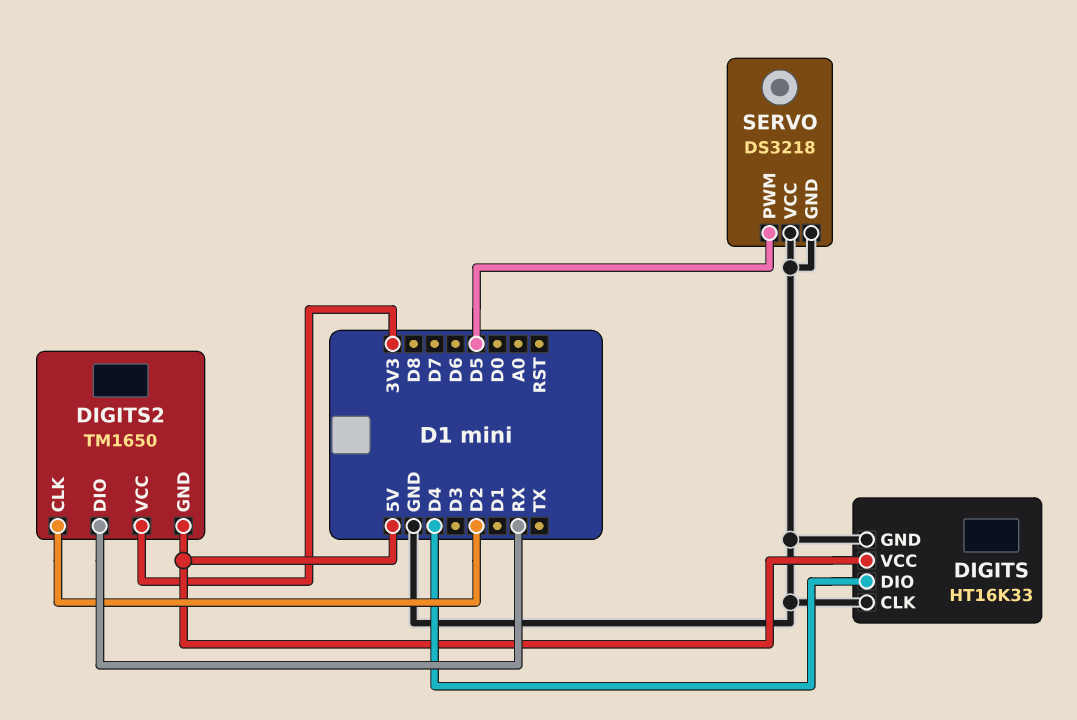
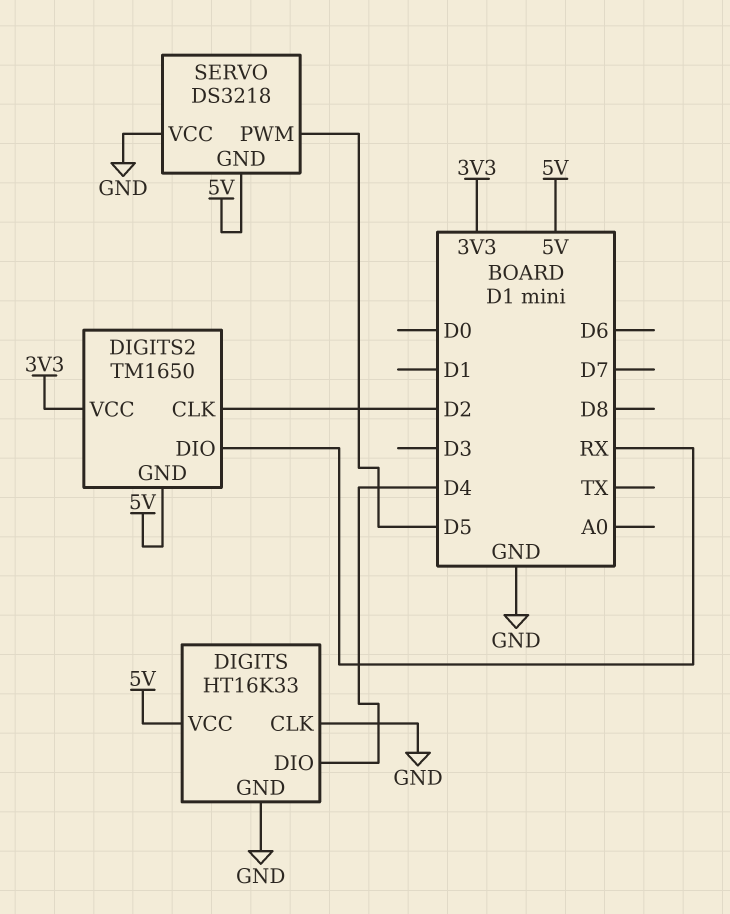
SERVO pin GND: GND -> 5V

